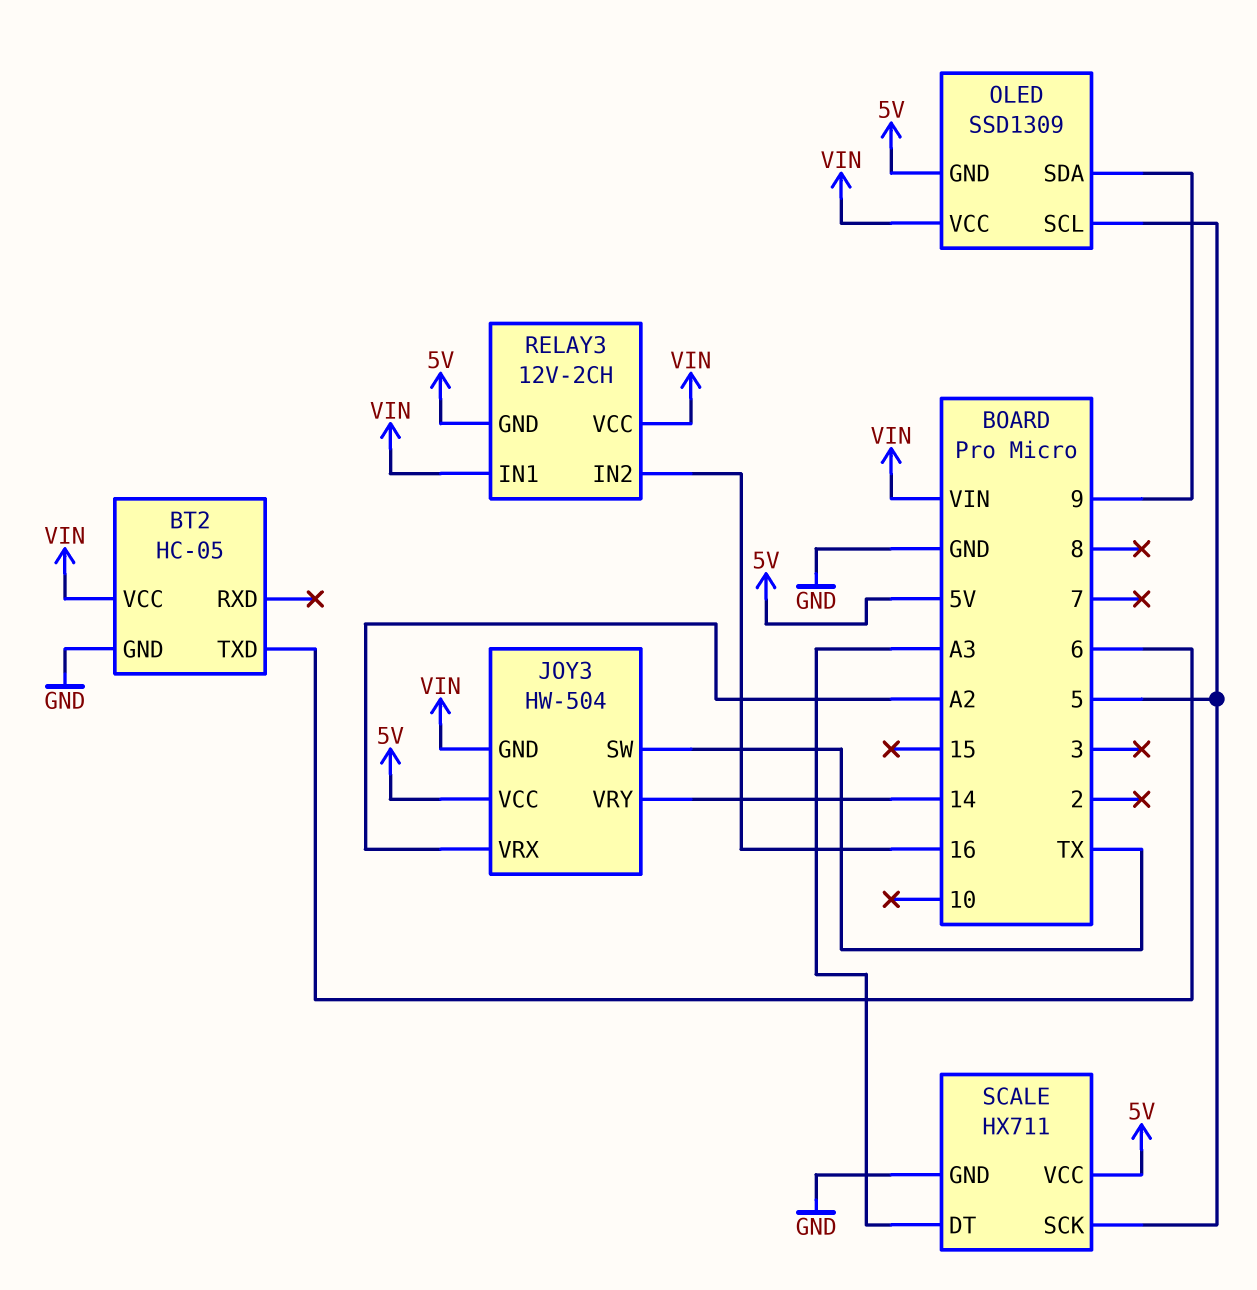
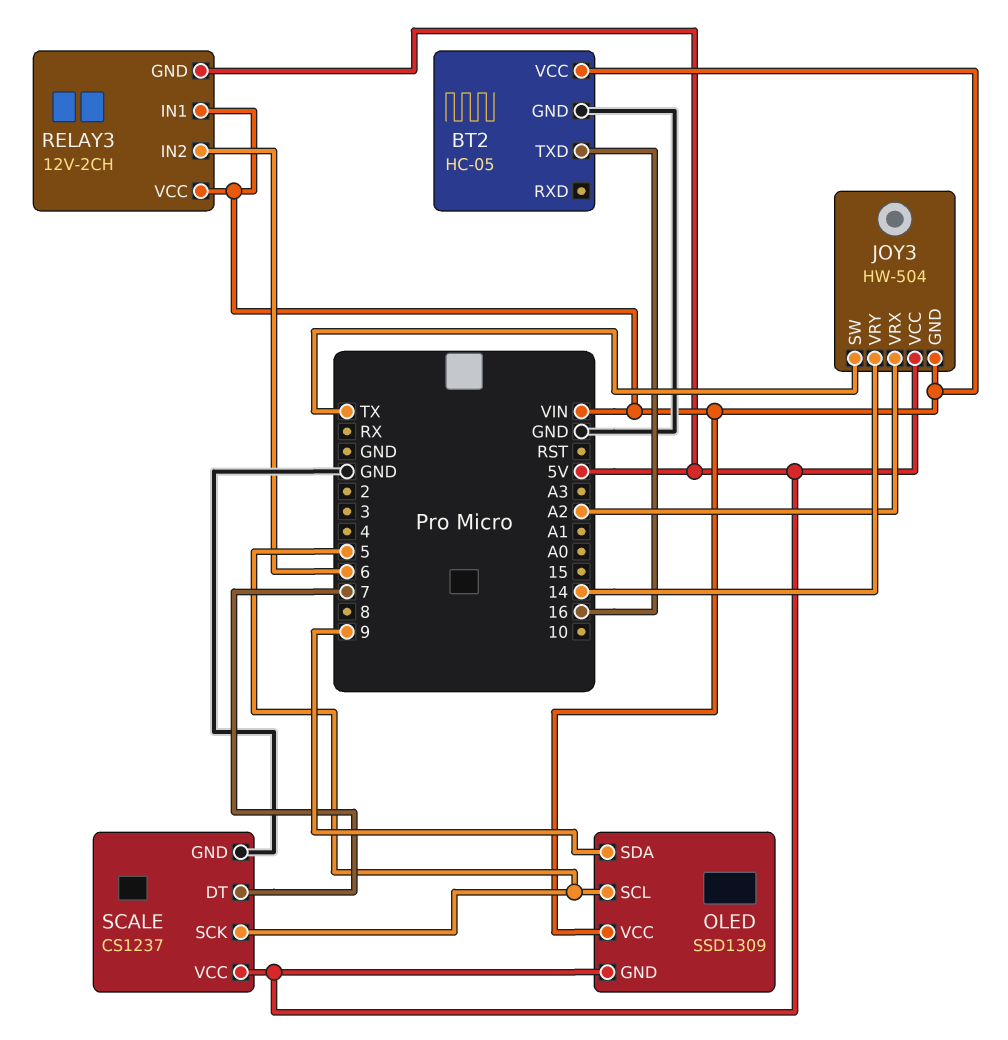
BT2 pin TXD: 6 -> 16
RELAY3 pin IN2: 16 -> 6
SCALE: HX711 -> CS1237
SCALE pin DT: A3 -> 7

